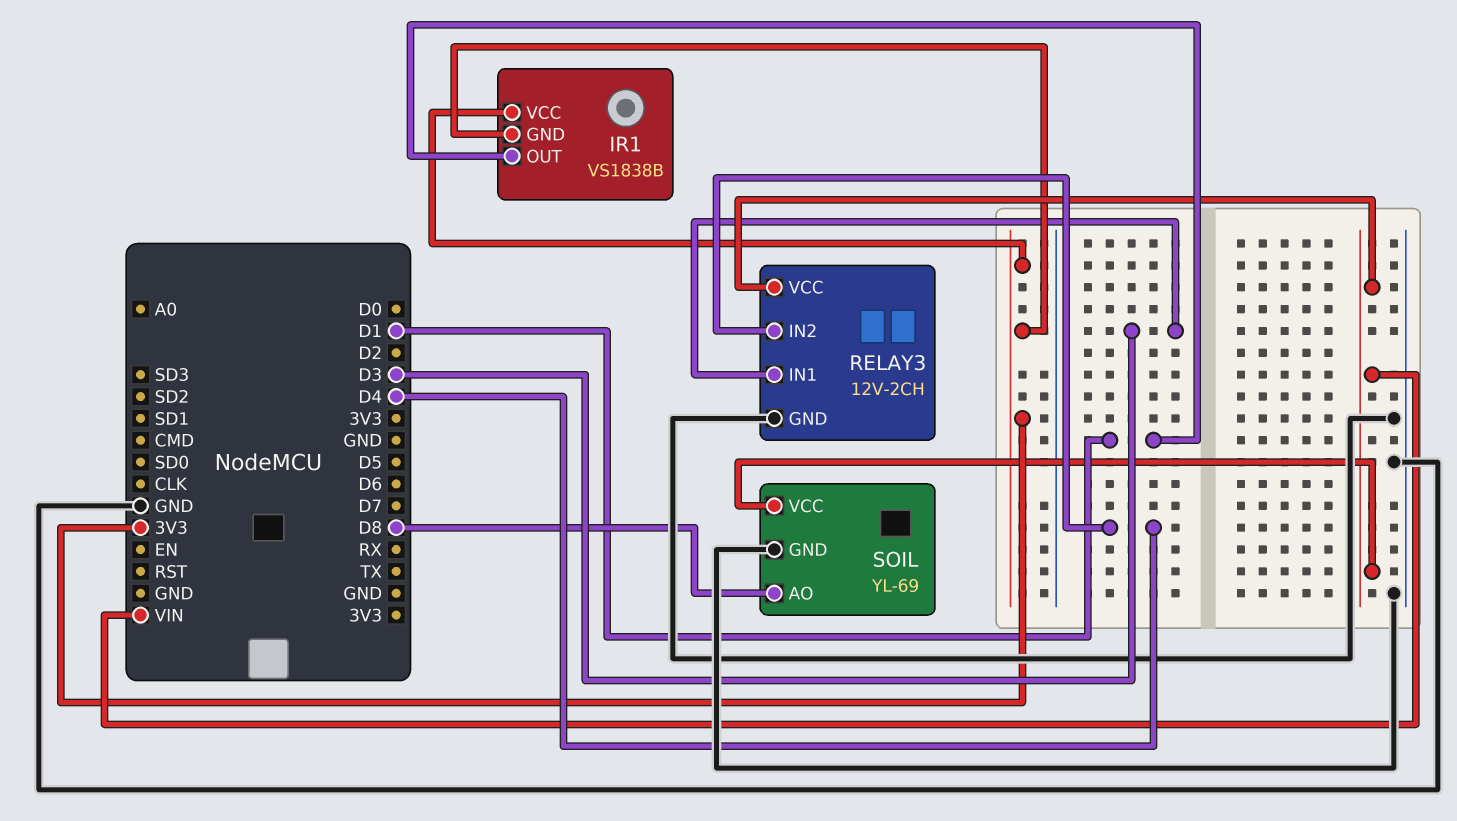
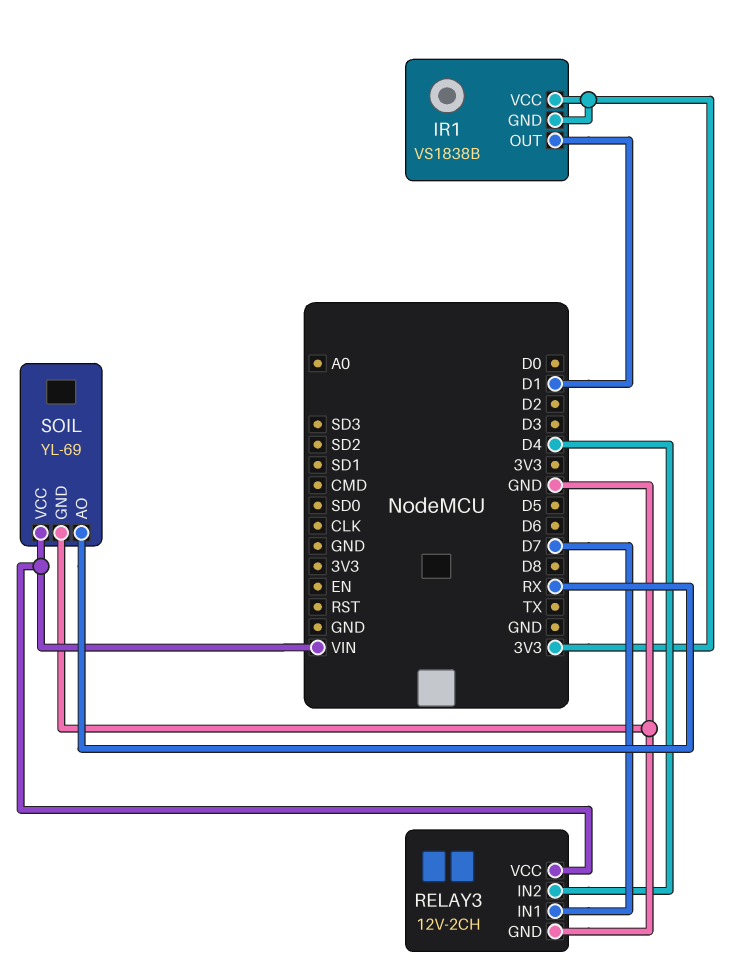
RELAY3 pin IN1: D3 -> D7
SOIL pin AO: D8 -> RX

